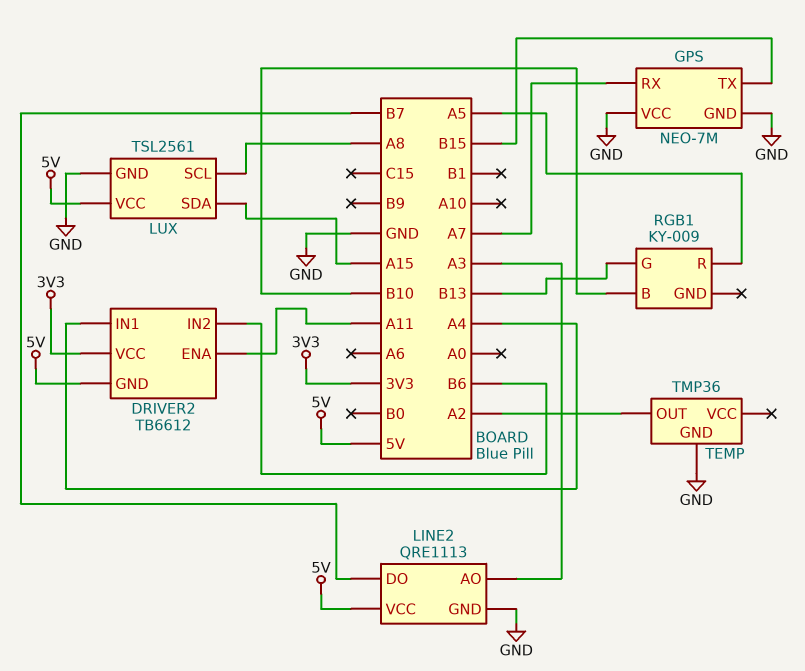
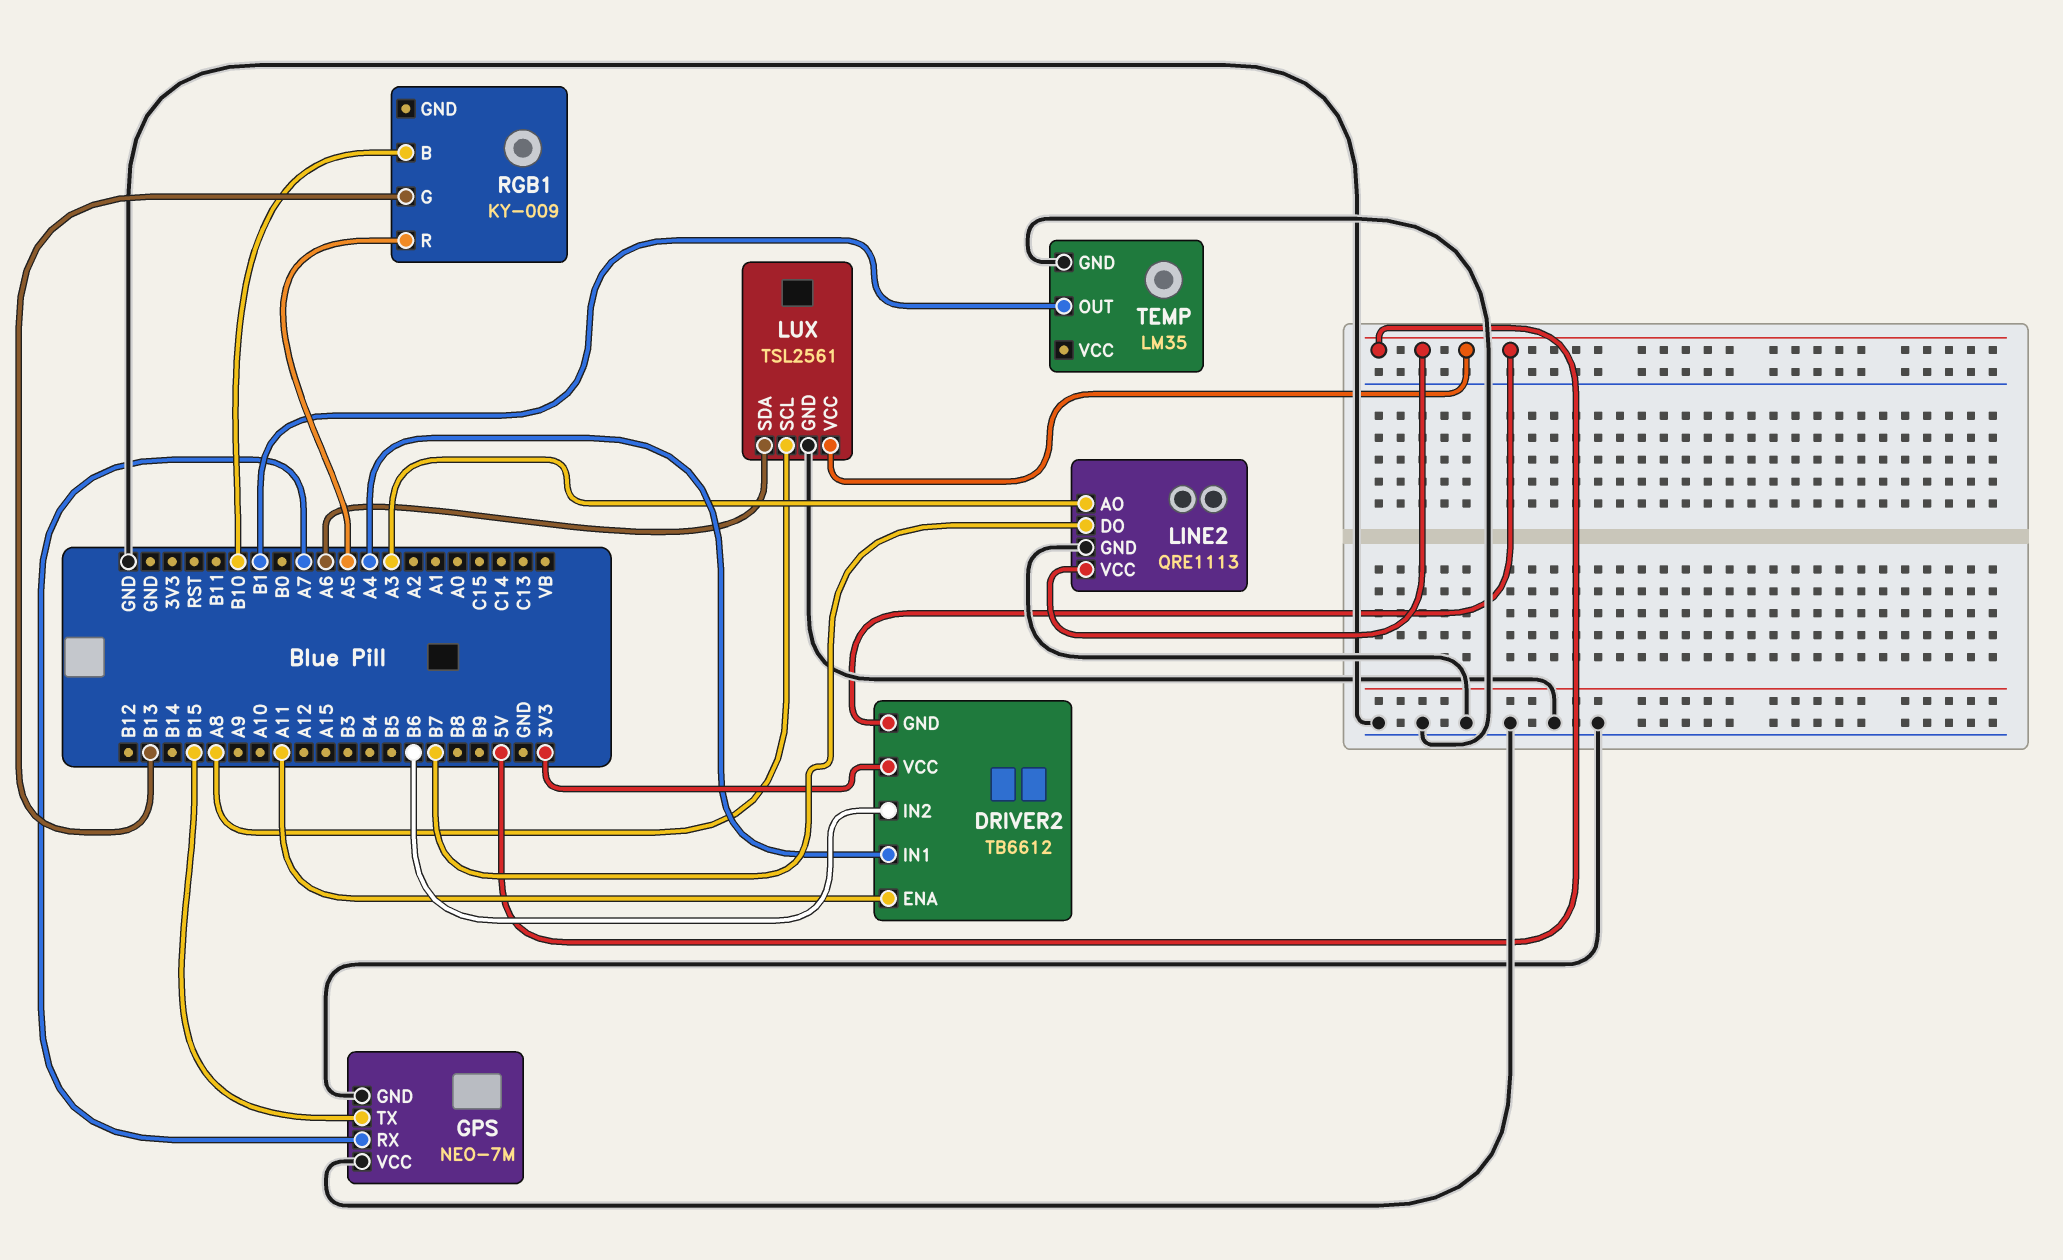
LUX pin SDA: A15 -> A6
TEMP: TMP36 -> LM35
TEMP pin OUT: A2 -> B1

